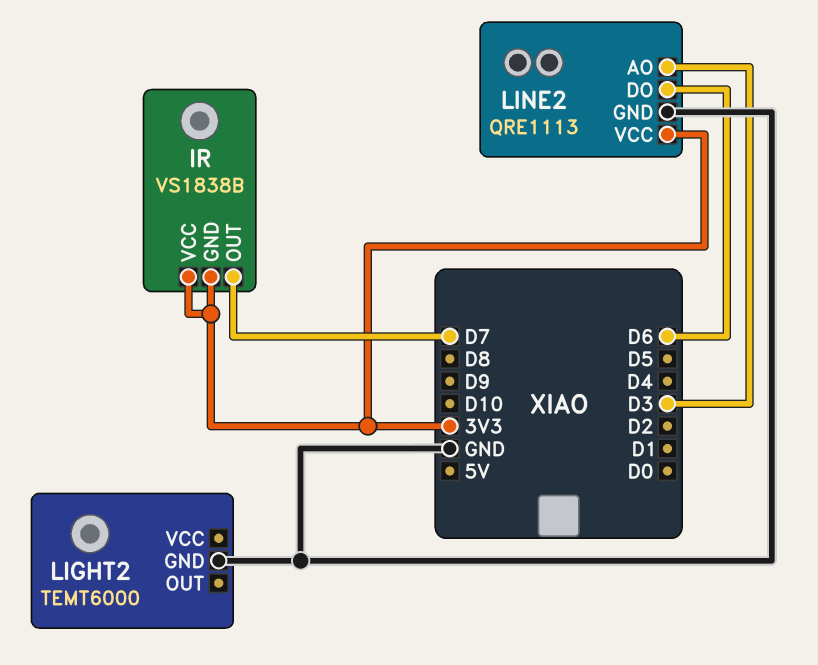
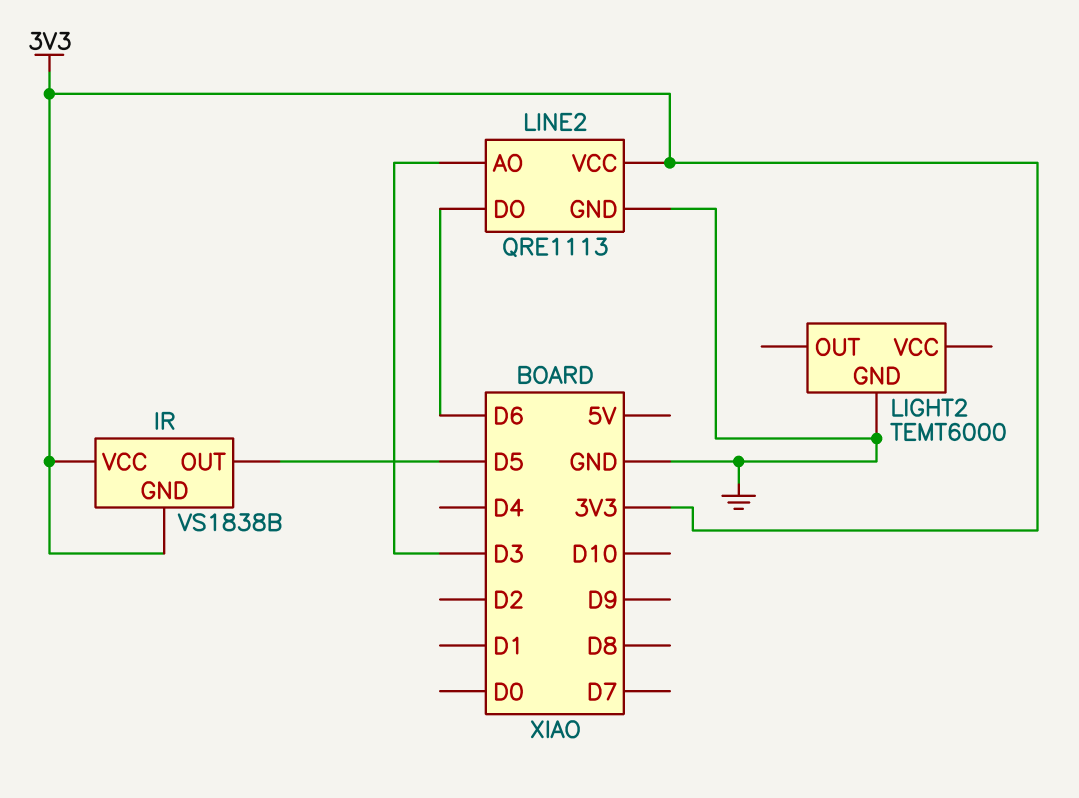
IR pin OUT: D7 -> D5

